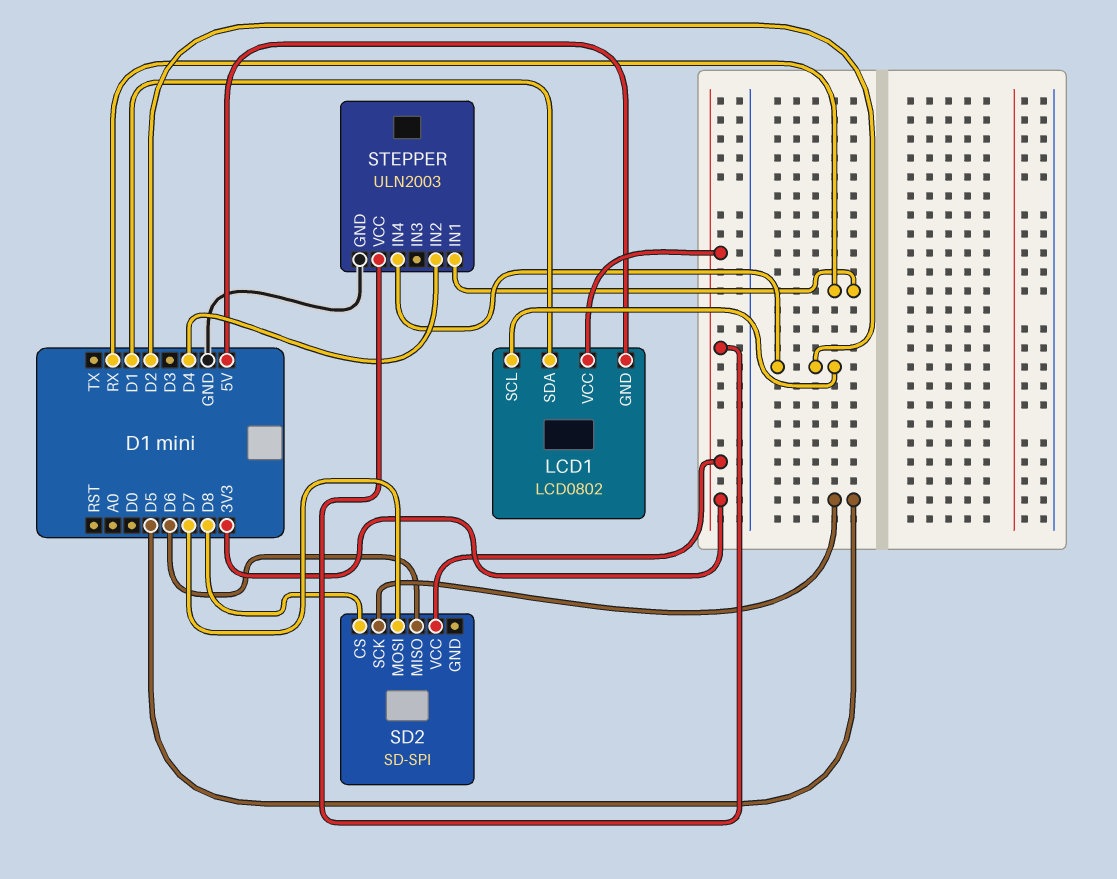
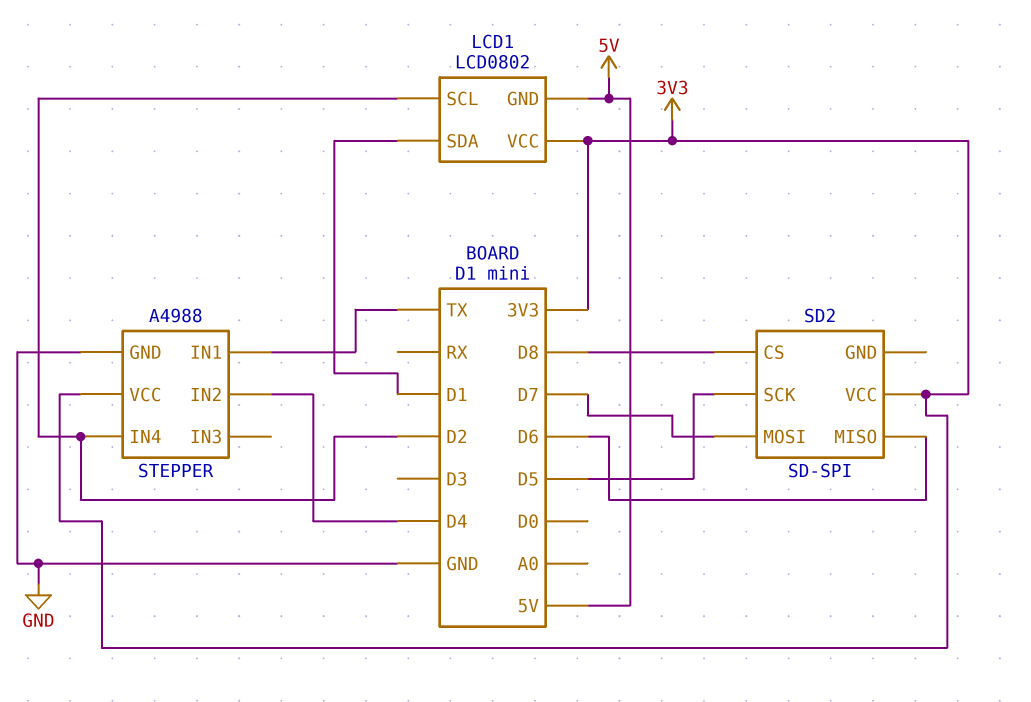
STEPPER: ULN2003 -> A4988
STEPPER pin IN1: RX -> TX

